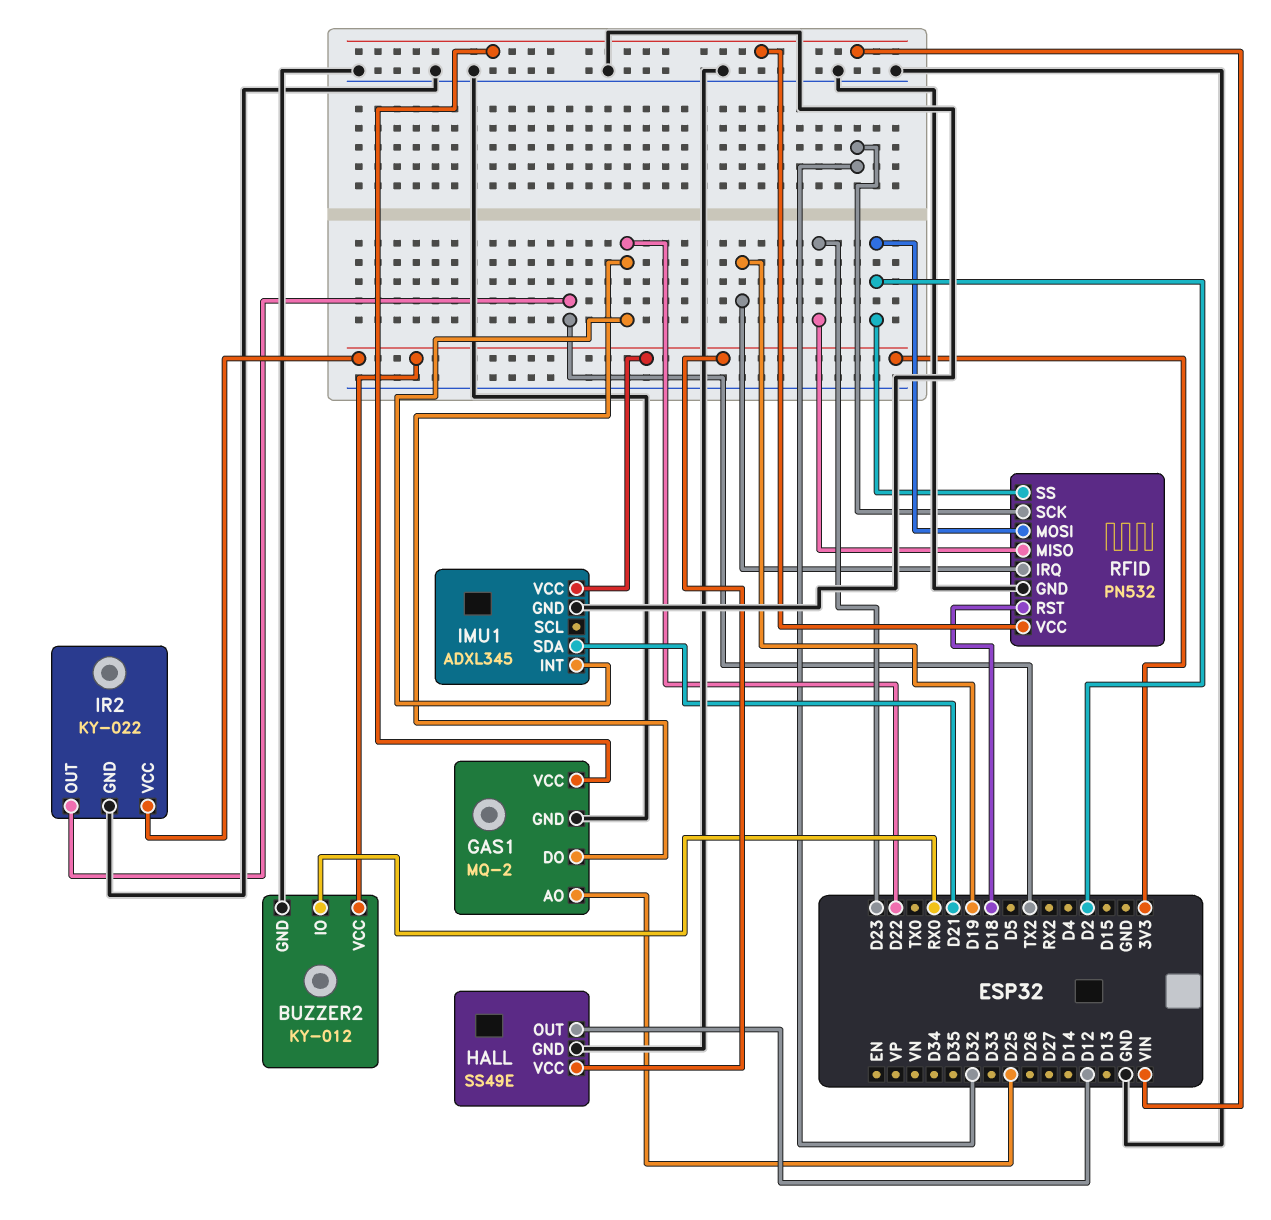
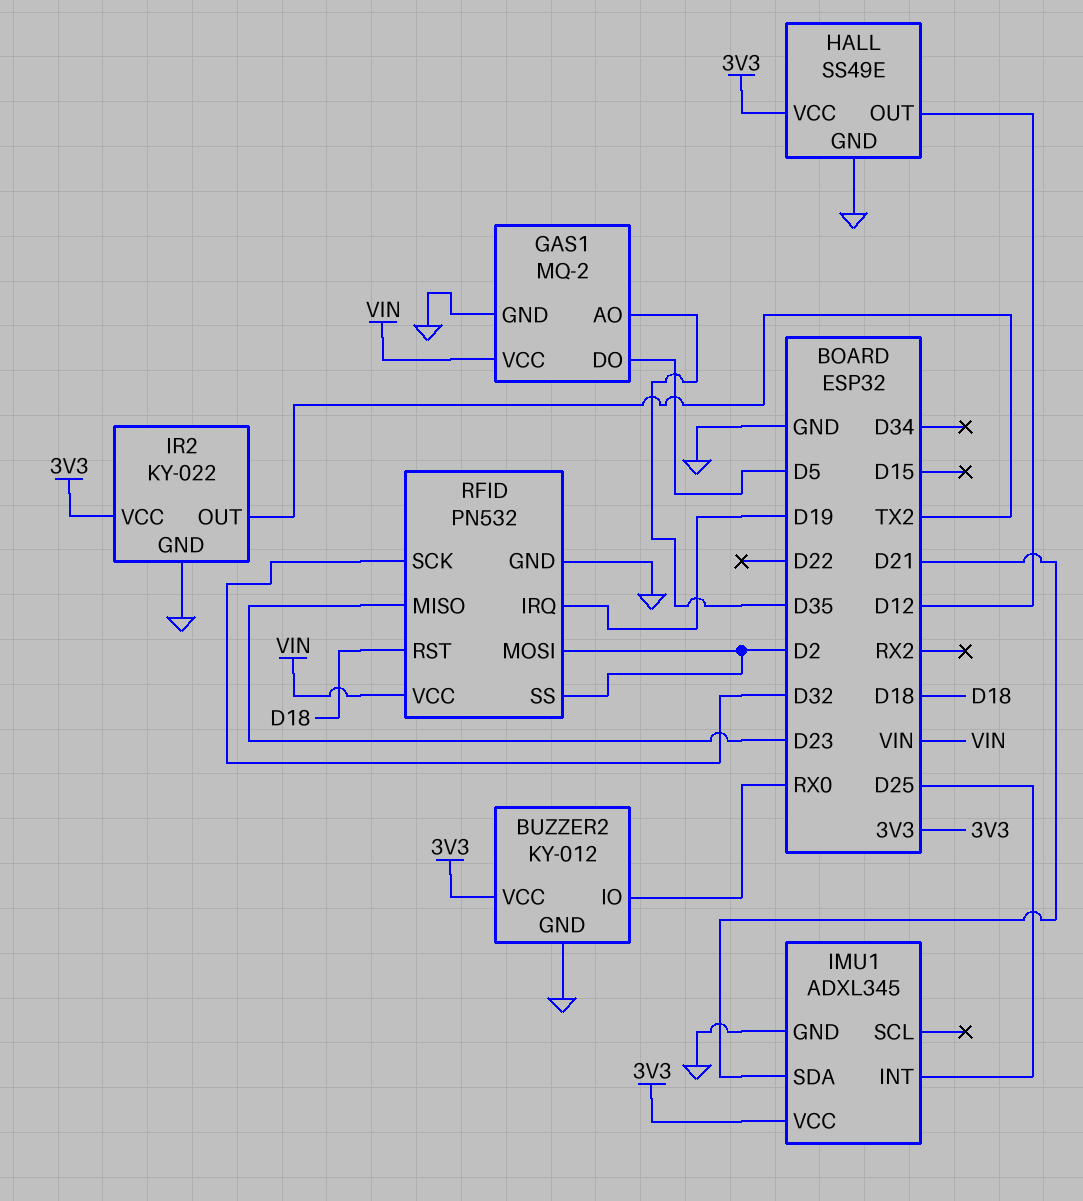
GAS1 pin AO: D25 -> D35
GAS1 pin DO: D22 -> D5
IMU1 pin INT: D22 -> D25

